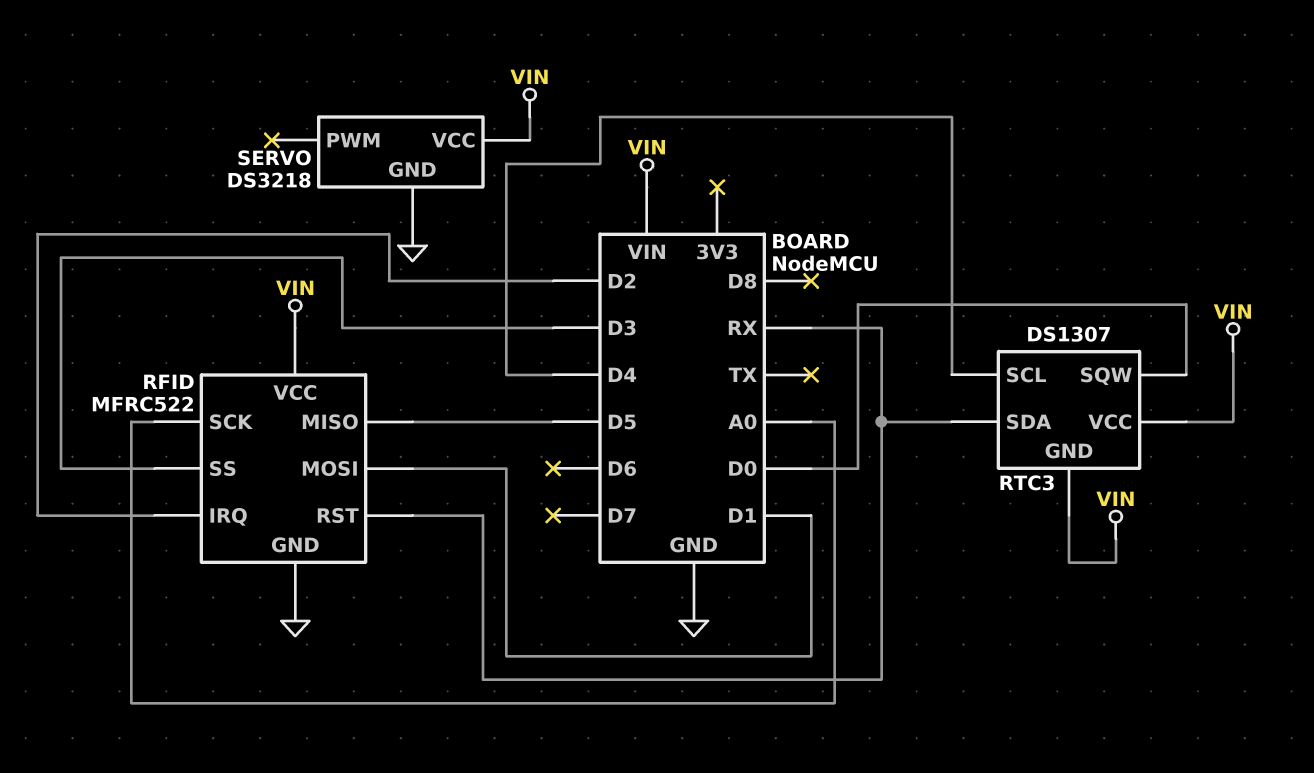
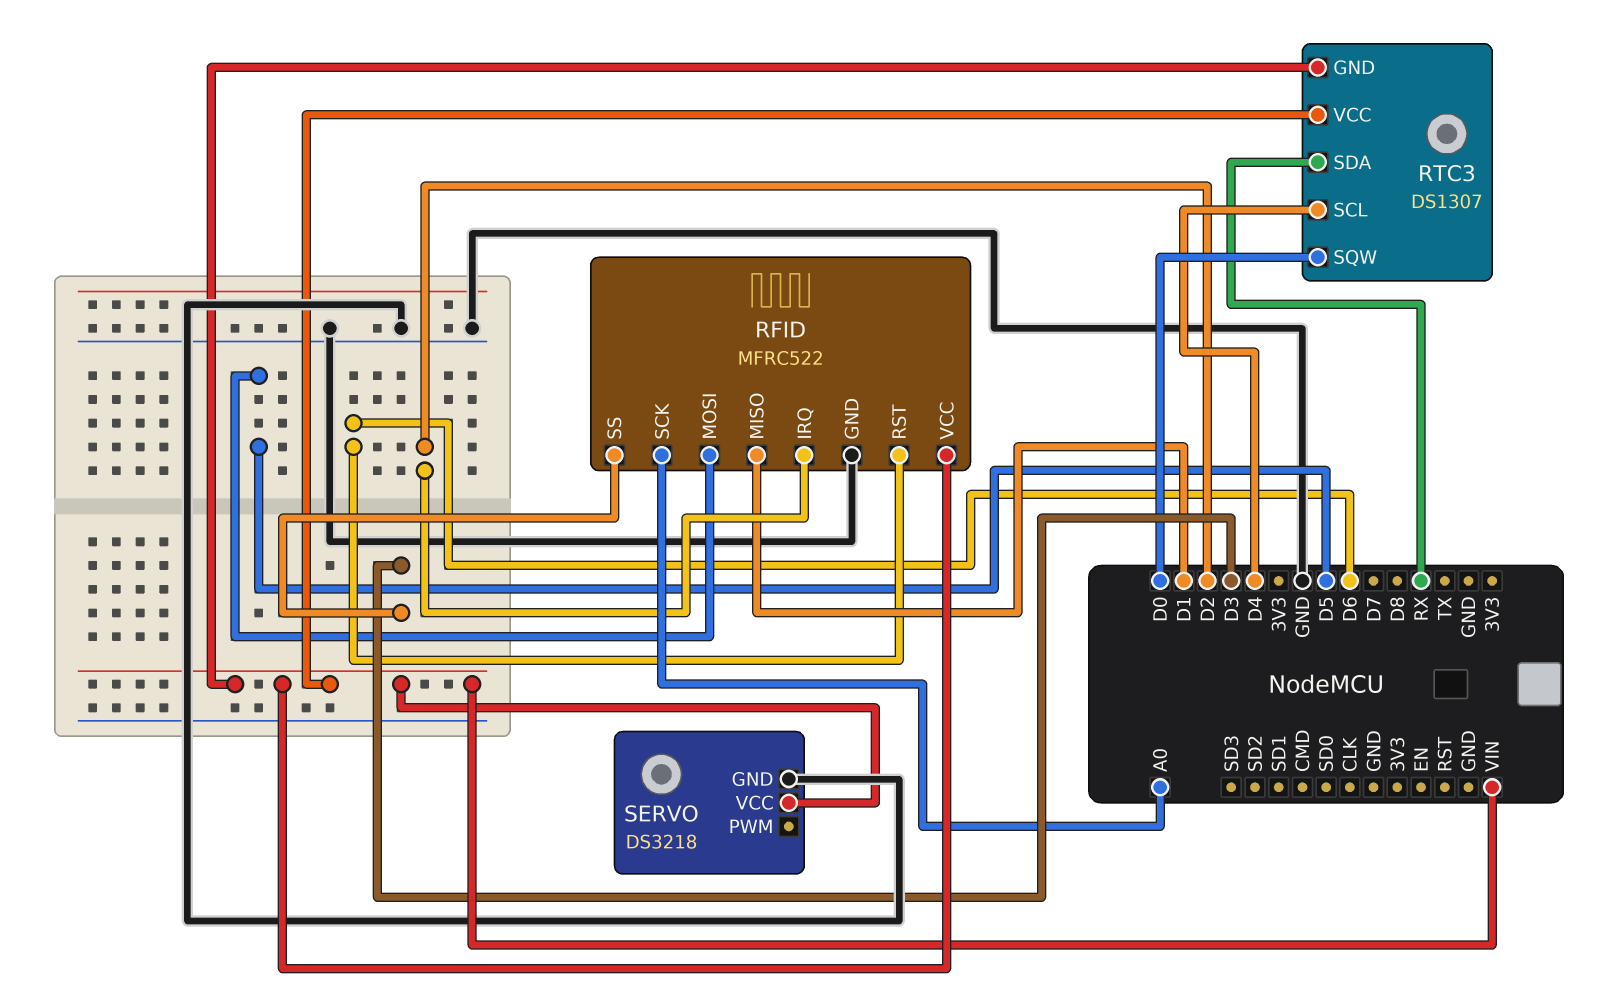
RFID pin MISO: D5 -> D1
RFID pin MOSI: D1 -> D5
RFID pin RST: RX -> D6

